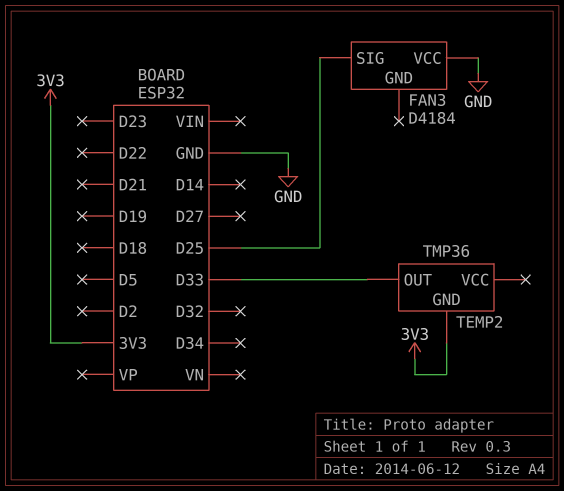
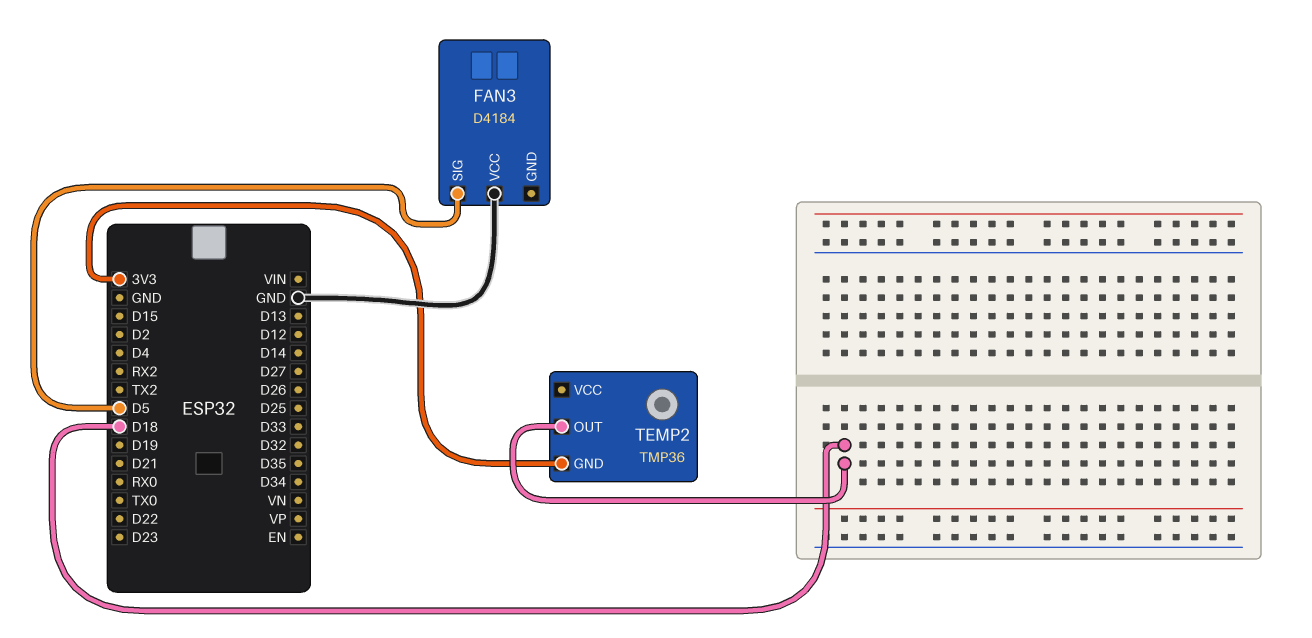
FAN3 pin SIG: D25 -> D5
TEMP2 pin OUT: D33 -> D18

